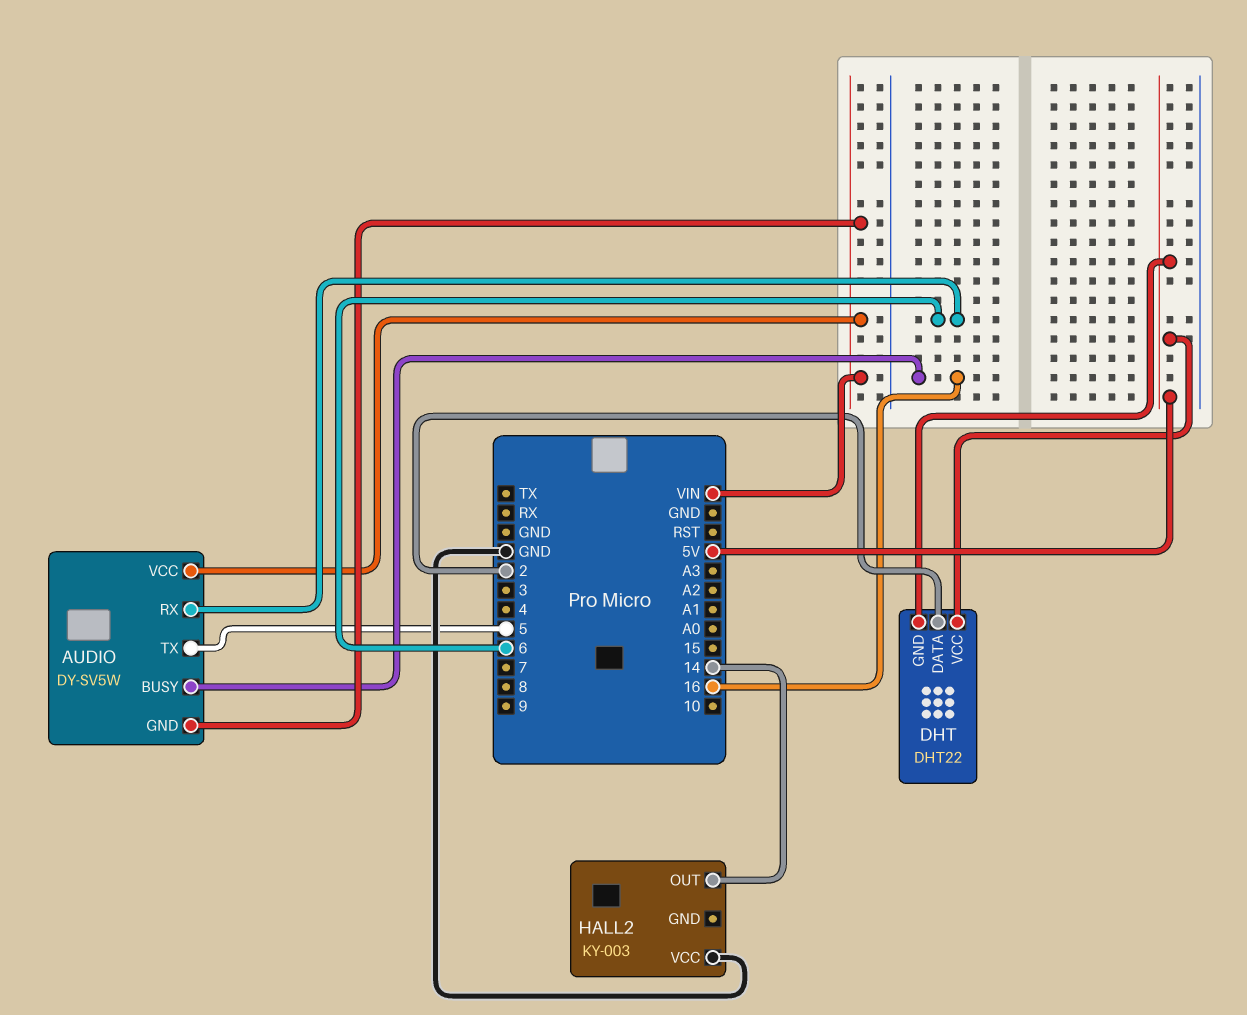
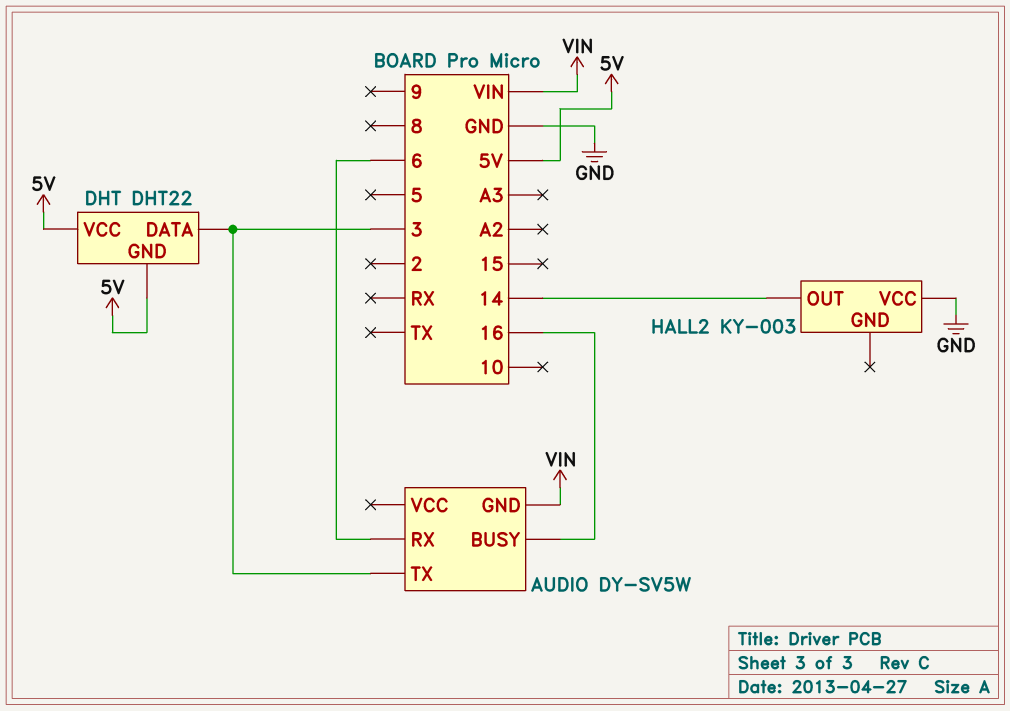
AUDIO pin TX: 5 -> 3
AUDIO pin VCC: VIN -> none
DHT pin DATA: 2 -> 3

